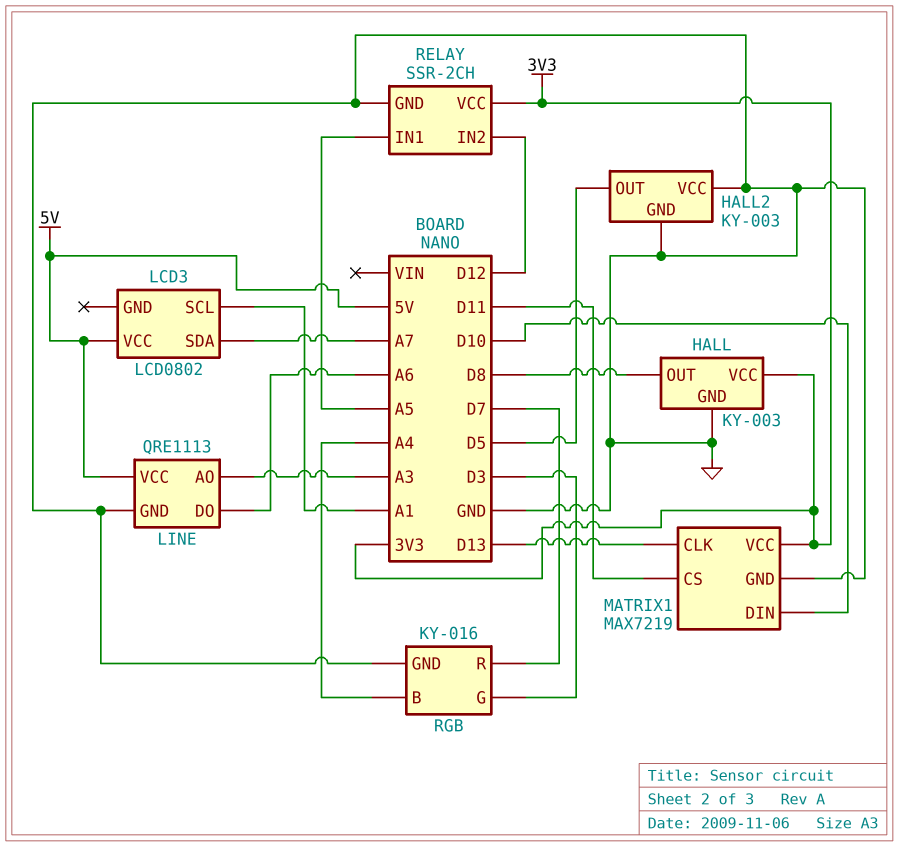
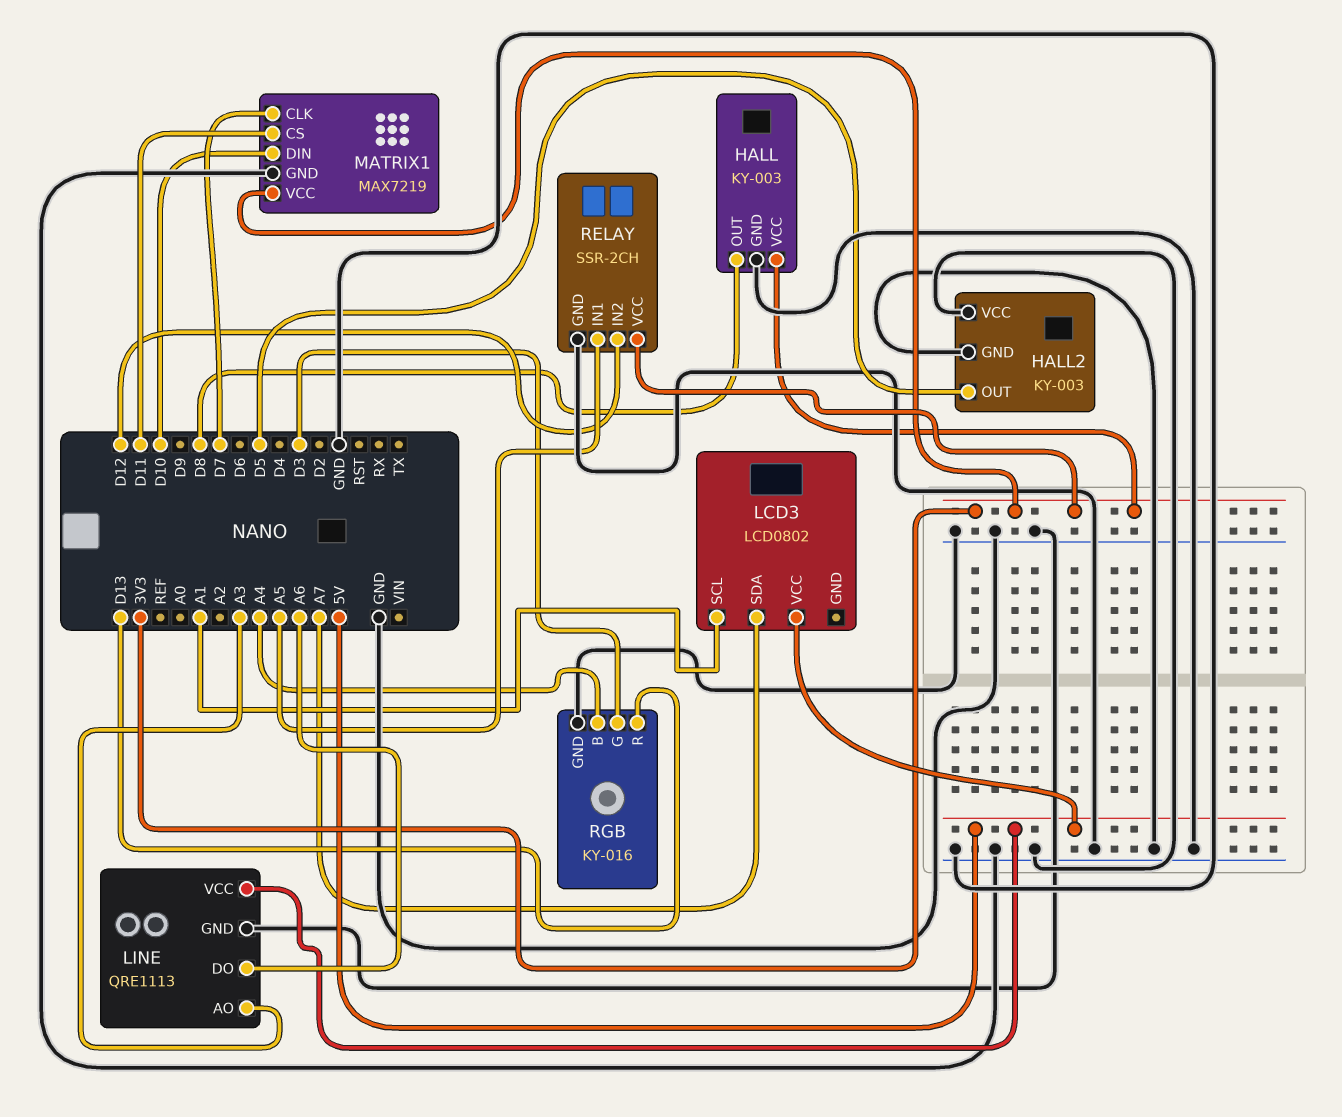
MATRIX1 pin CLK: D13 -> D7
RGB pin R: D7 -> D13

